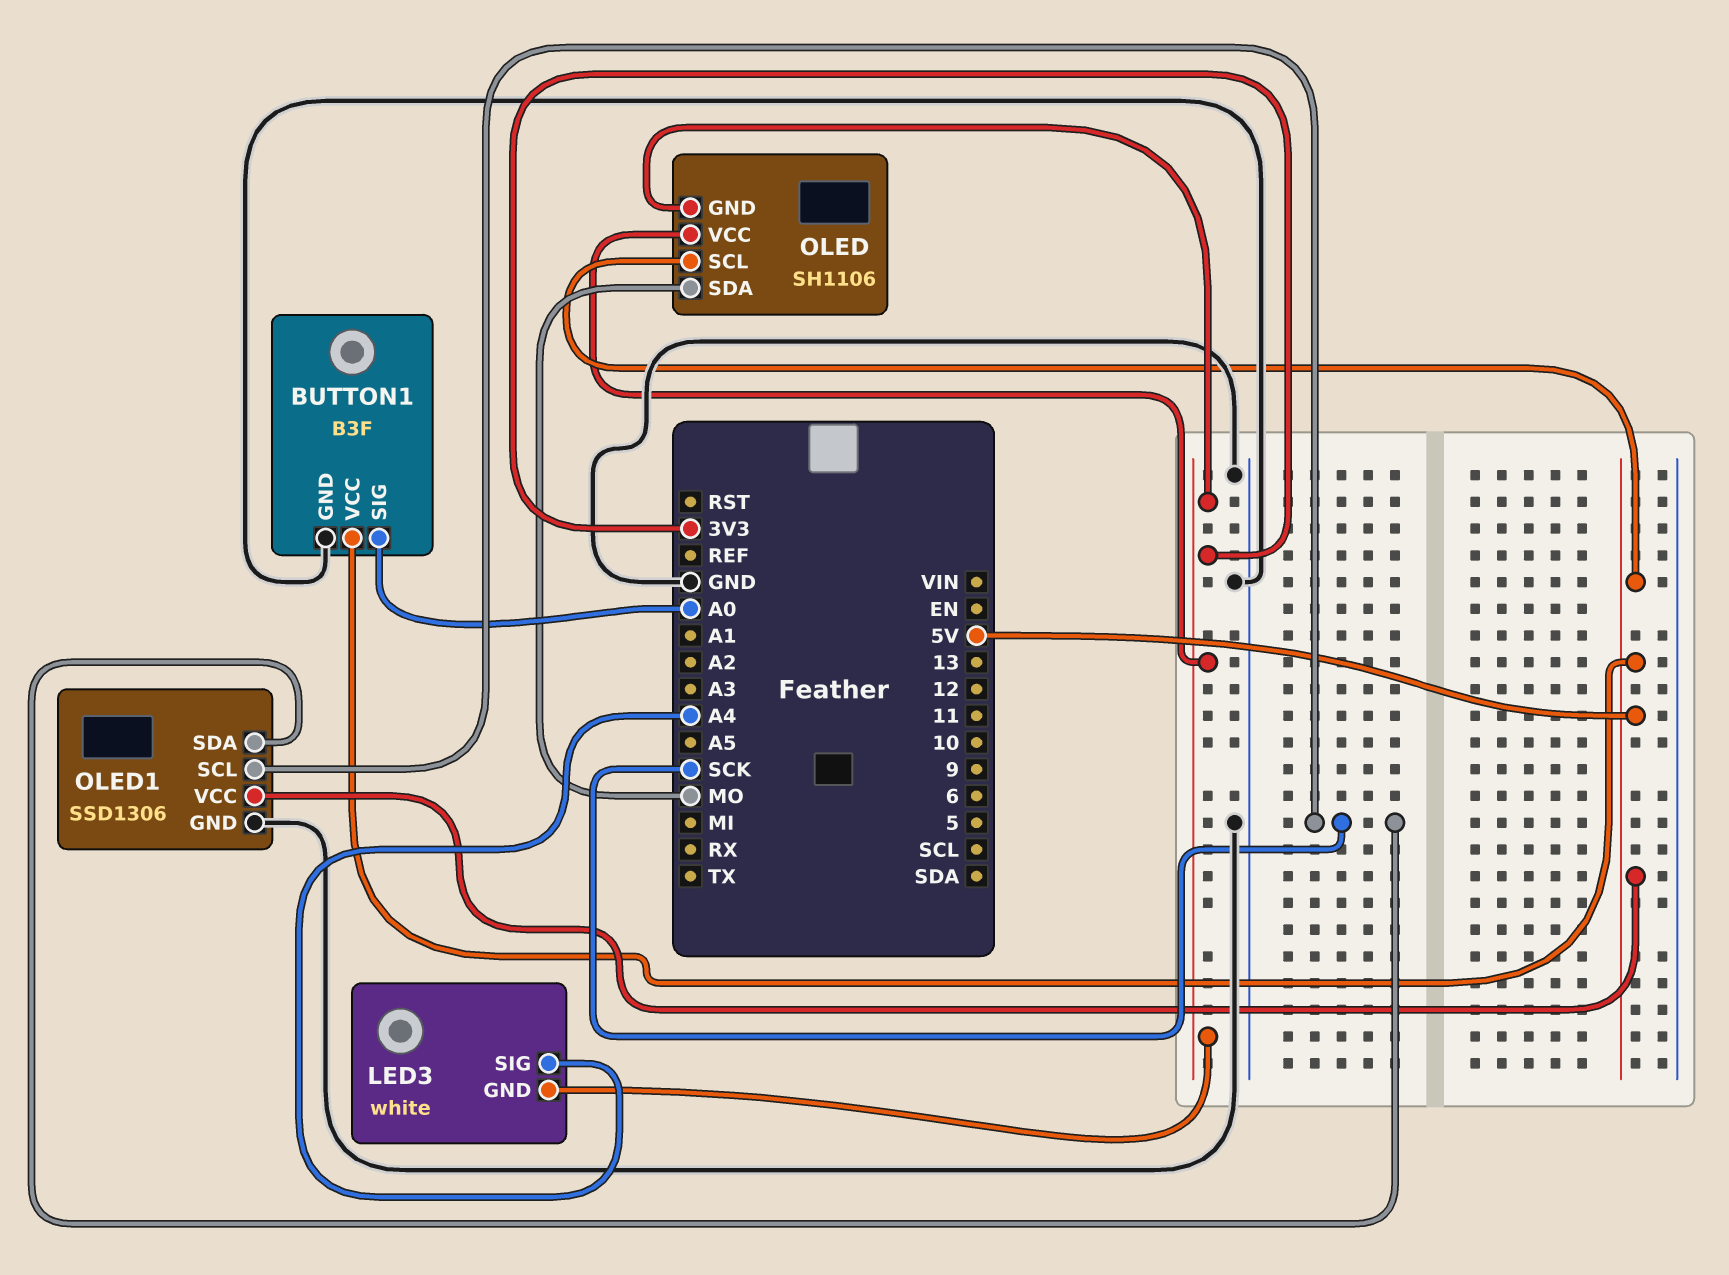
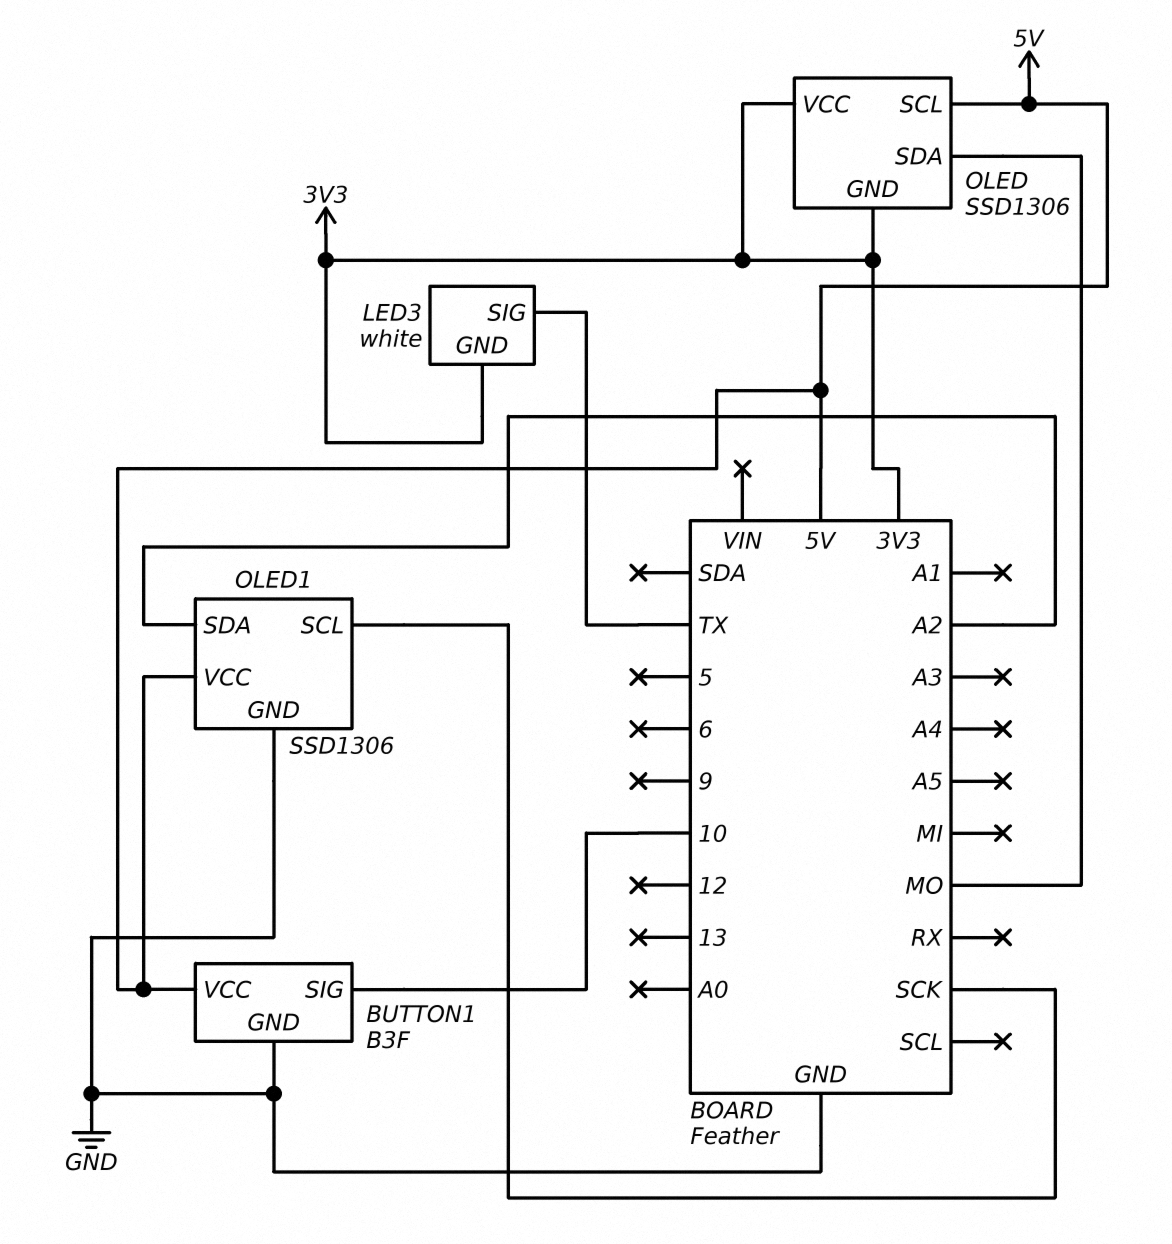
BUTTON1 pin SIG: A0 -> 10
LED3 pin SIG: A4 -> TX
OLED: SH1106 -> SSD1306
OLED1 pin SDA: SCK -> A2

